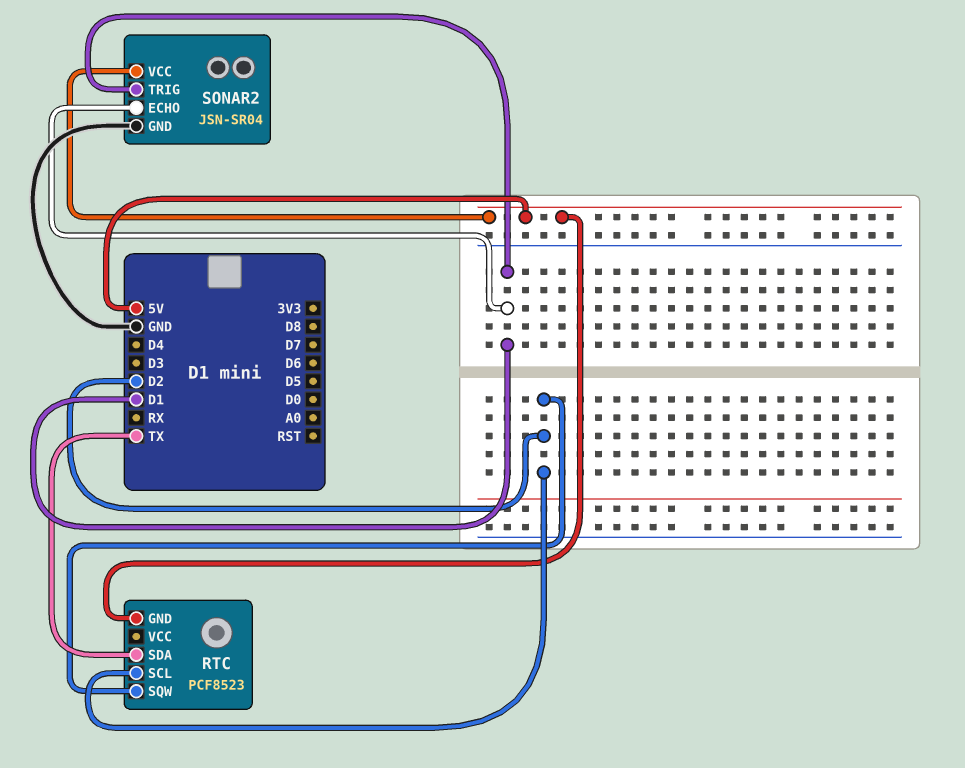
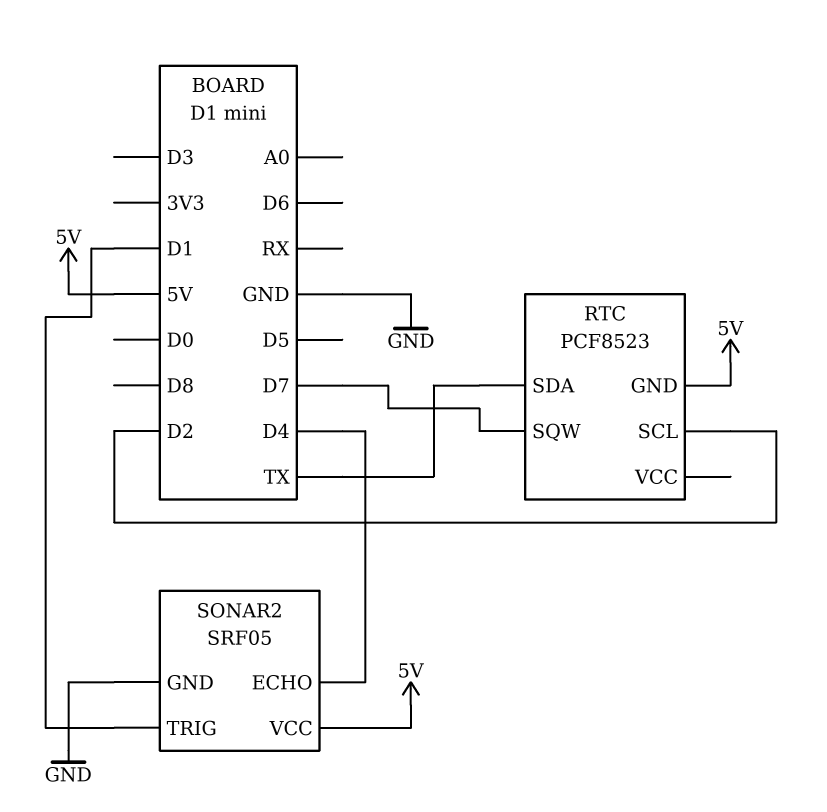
RTC pin SQW: D2 -> D7
SONAR2: JSN-SR04 -> SRF05
SONAR2 pin ECHO: D1 -> D4

